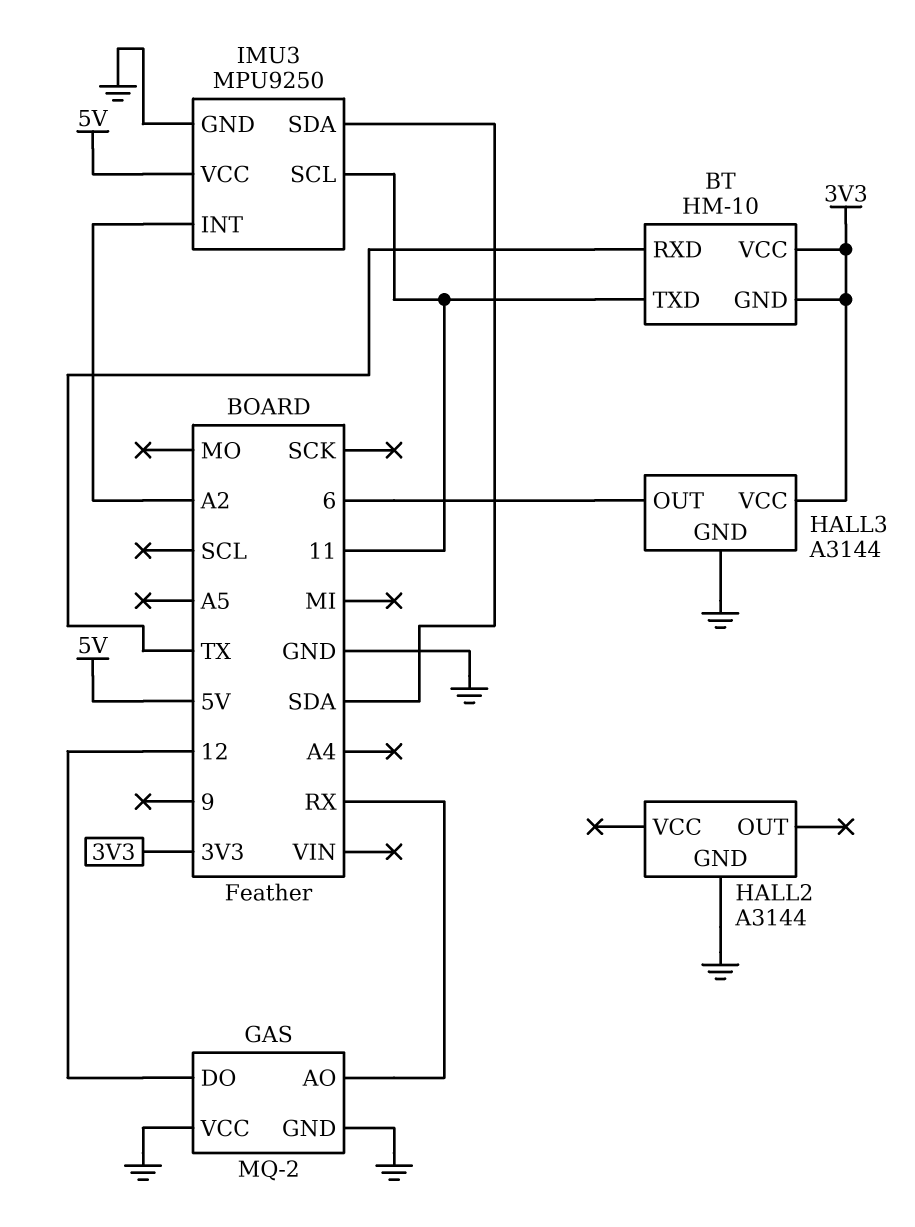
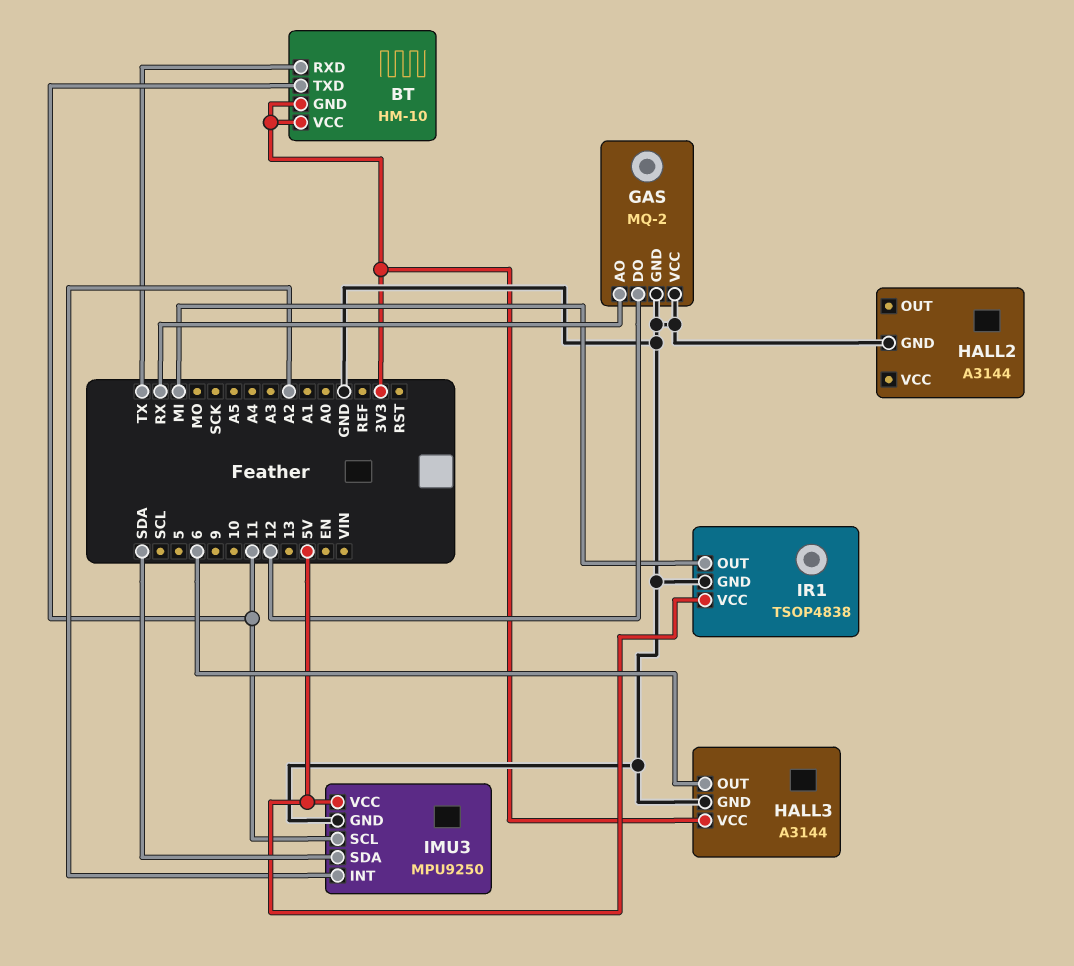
IR1: none -> TSOP4838
IR1 pin GND: none -> GND
IR1 pin OUT: none -> MI
IR1 pin VCC: none -> 5V

